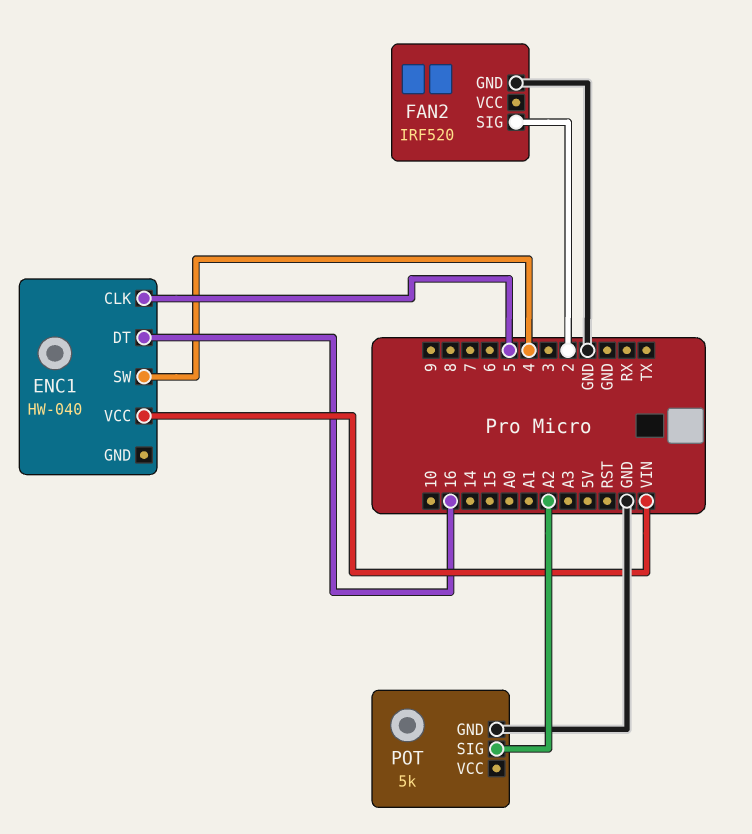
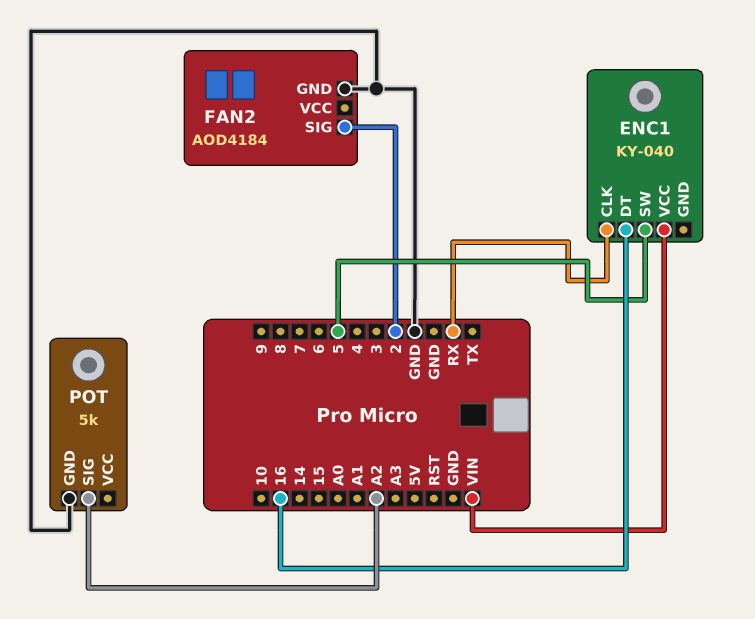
ENC1: HW-040 -> KY-040
ENC1 pin CLK: 5 -> RX
ENC1 pin SW: 4 -> 5
FAN2: IRF520 -> AOD4184

